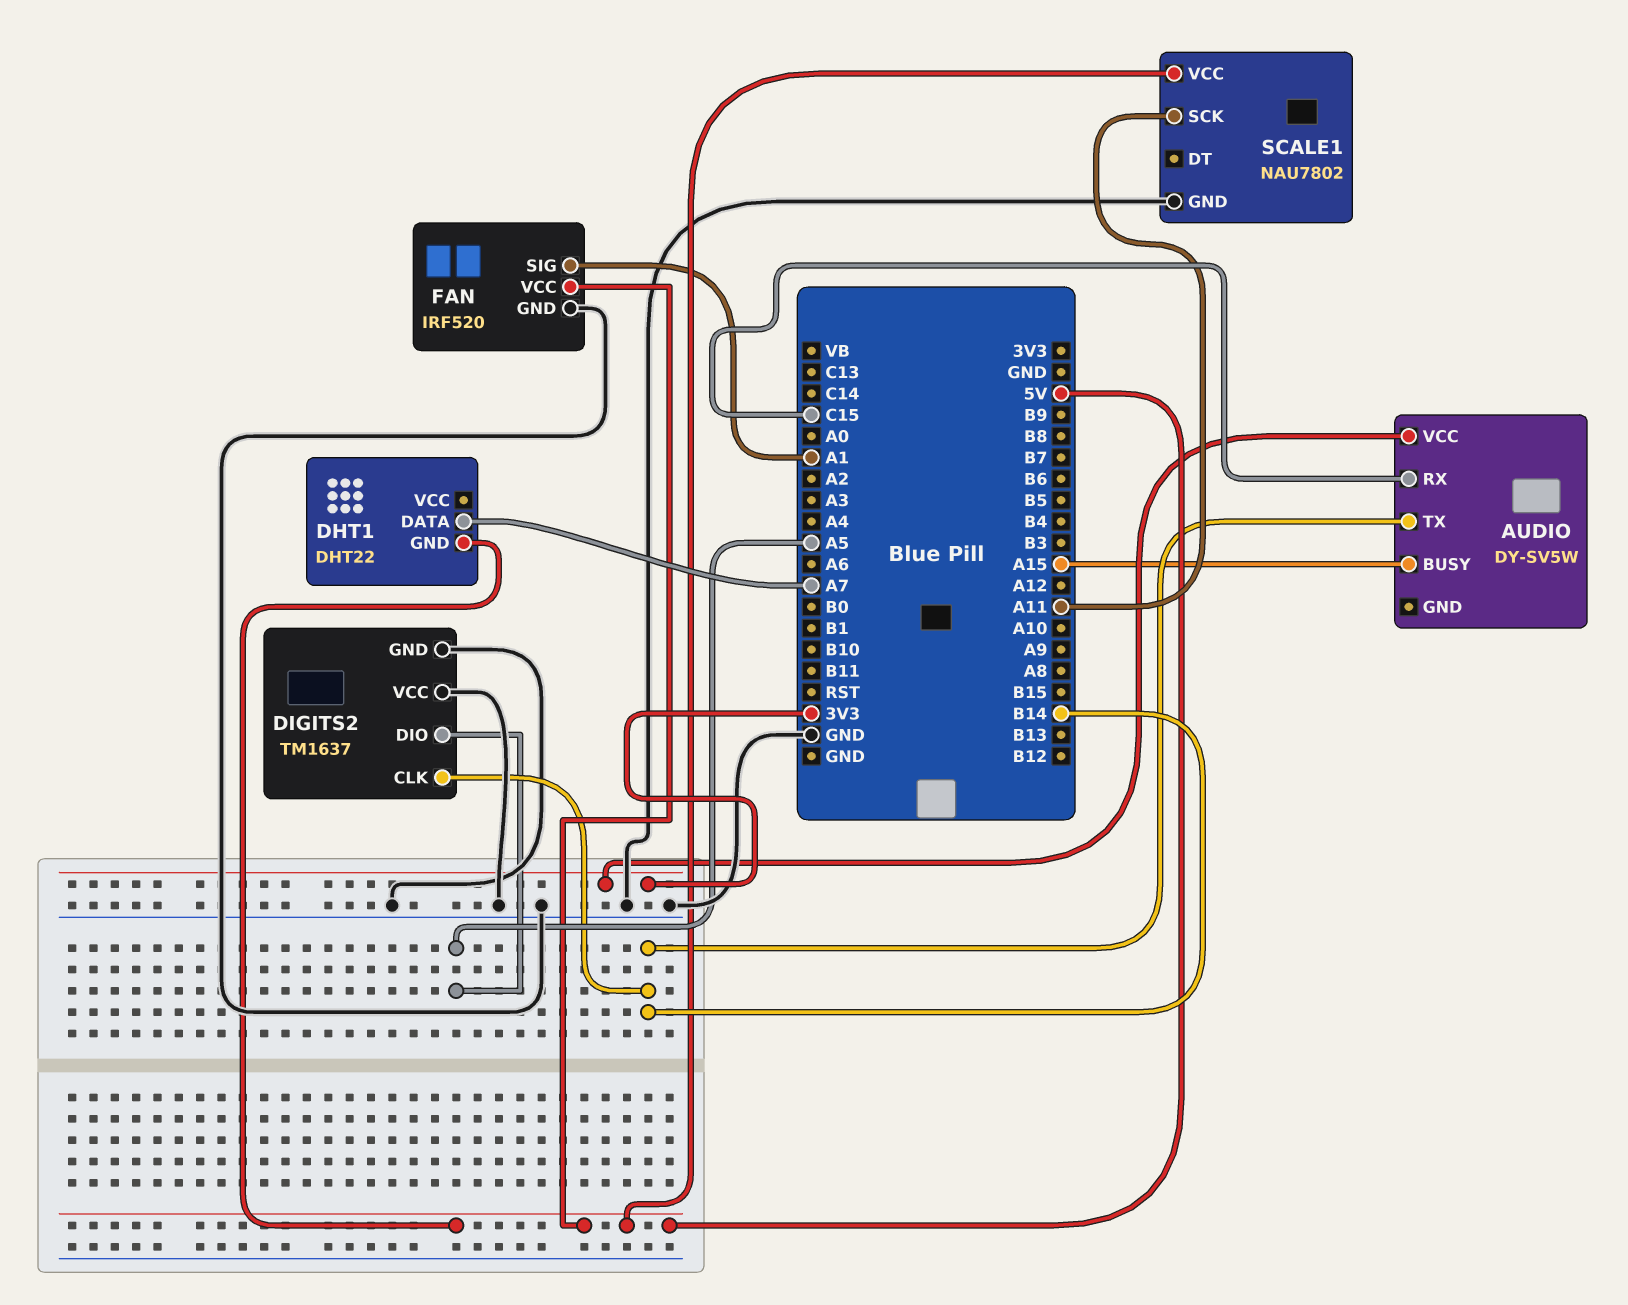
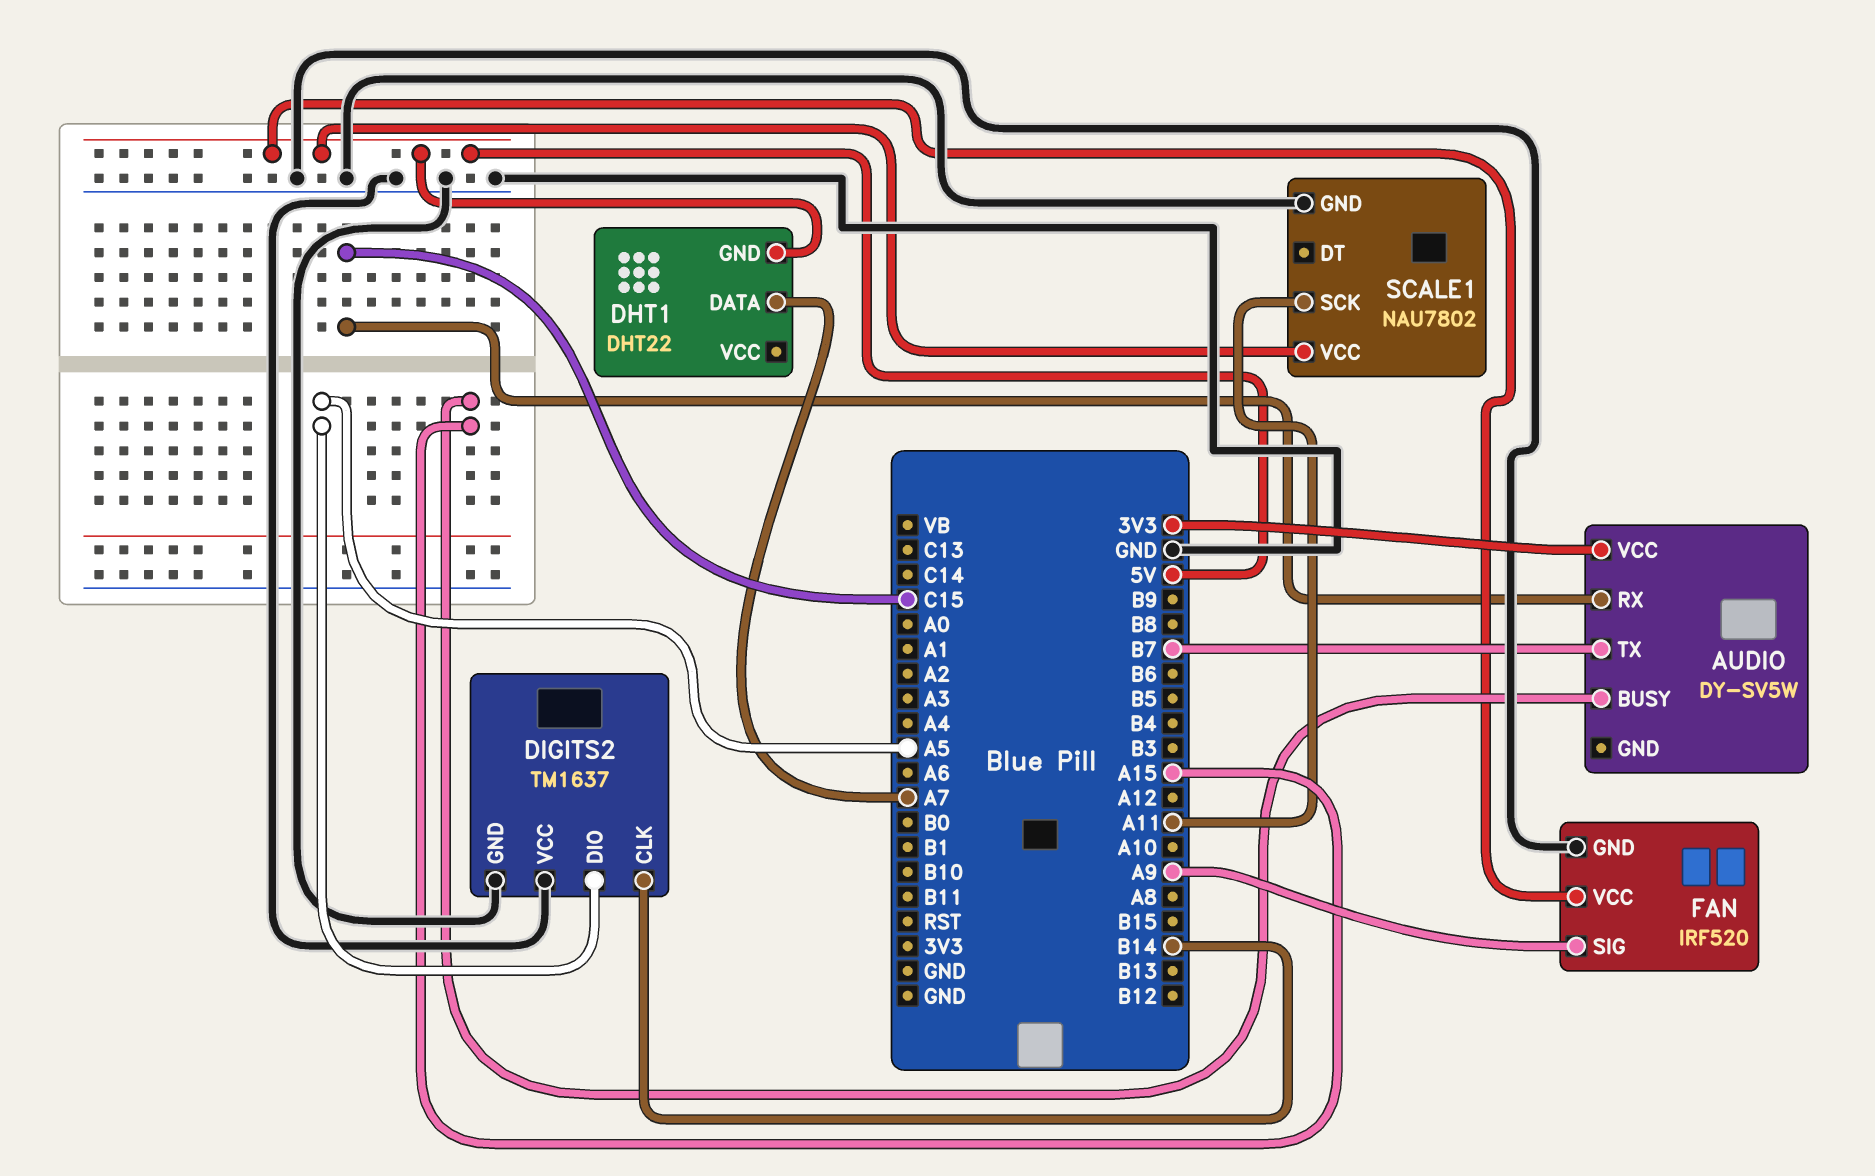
AUDIO pin TX: B14 -> B7
FAN pin SIG: A1 -> A9

